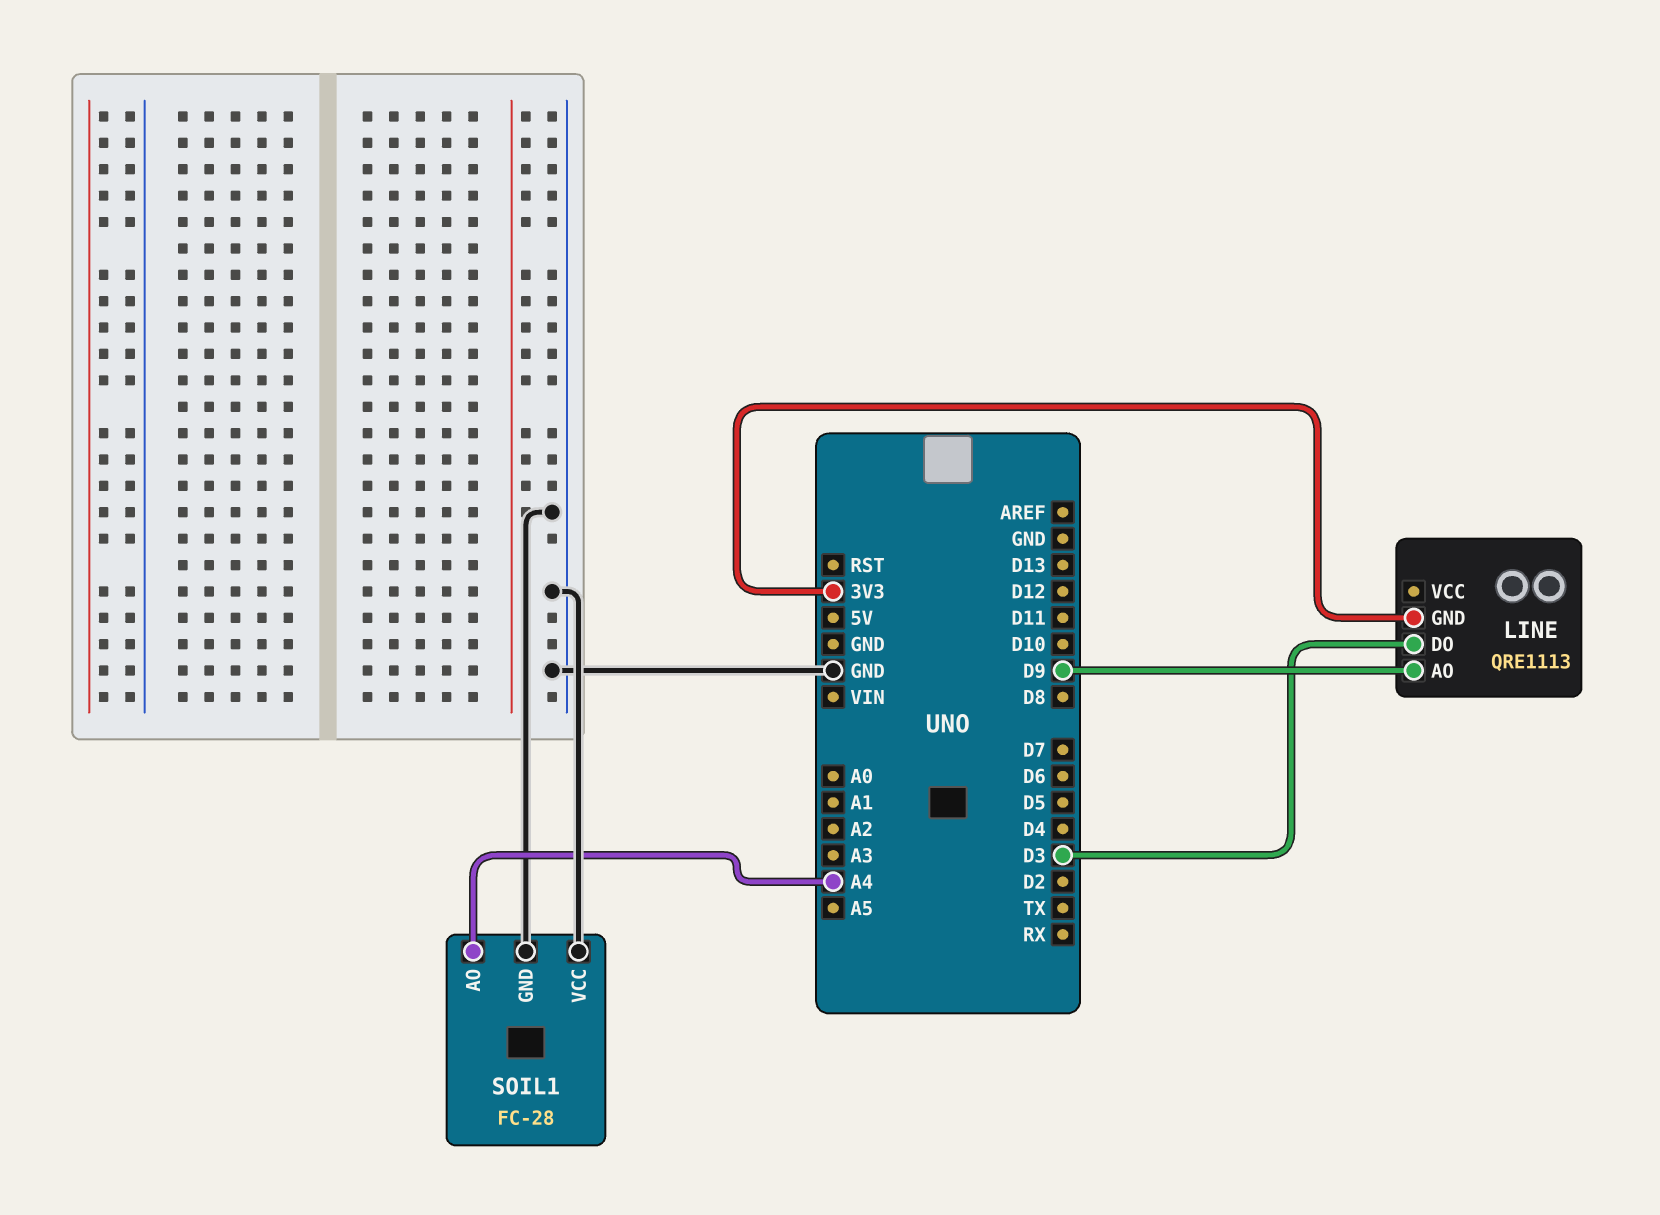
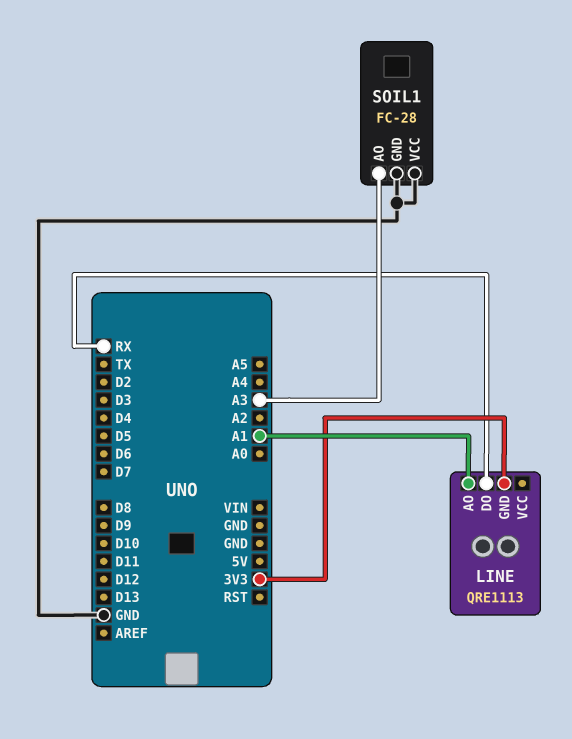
LINE pin AO: D9 -> A1
LINE pin DO: D3 -> RX
SOIL1 pin AO: A4 -> A3

